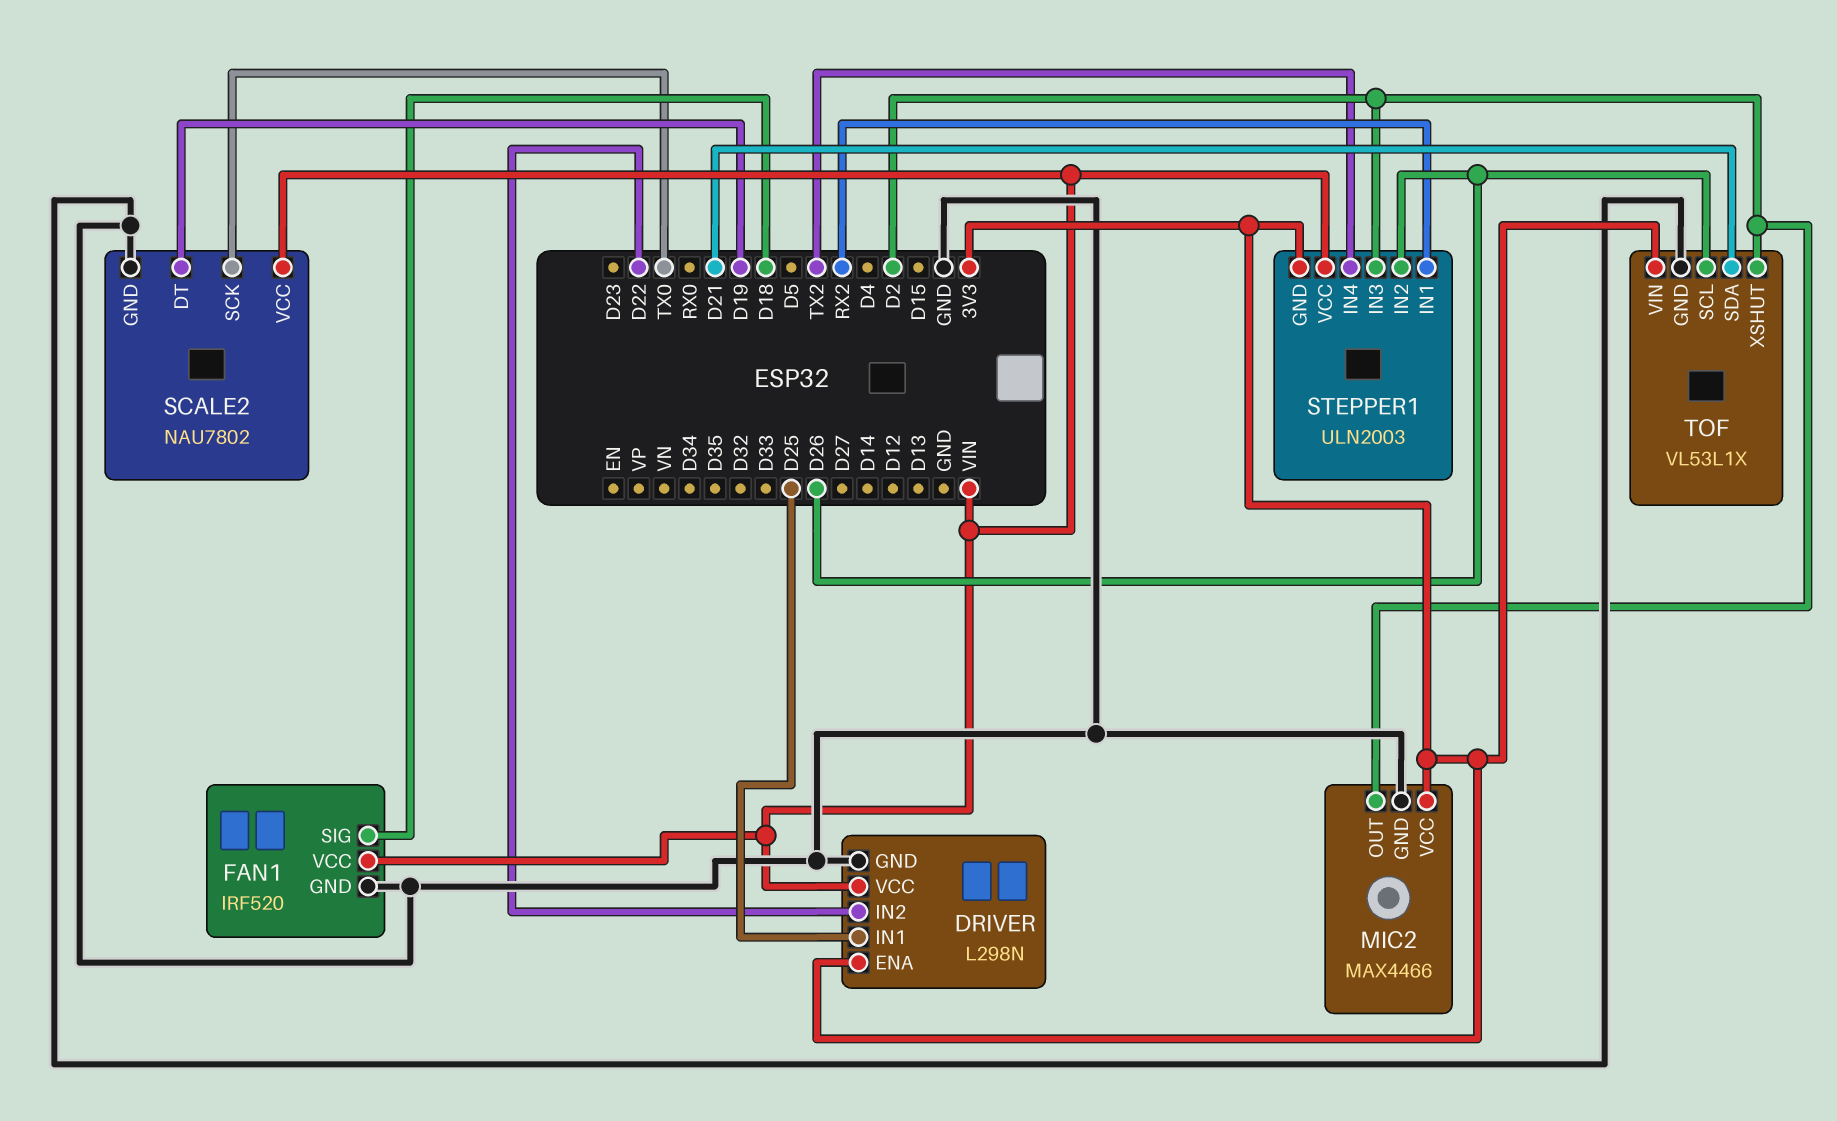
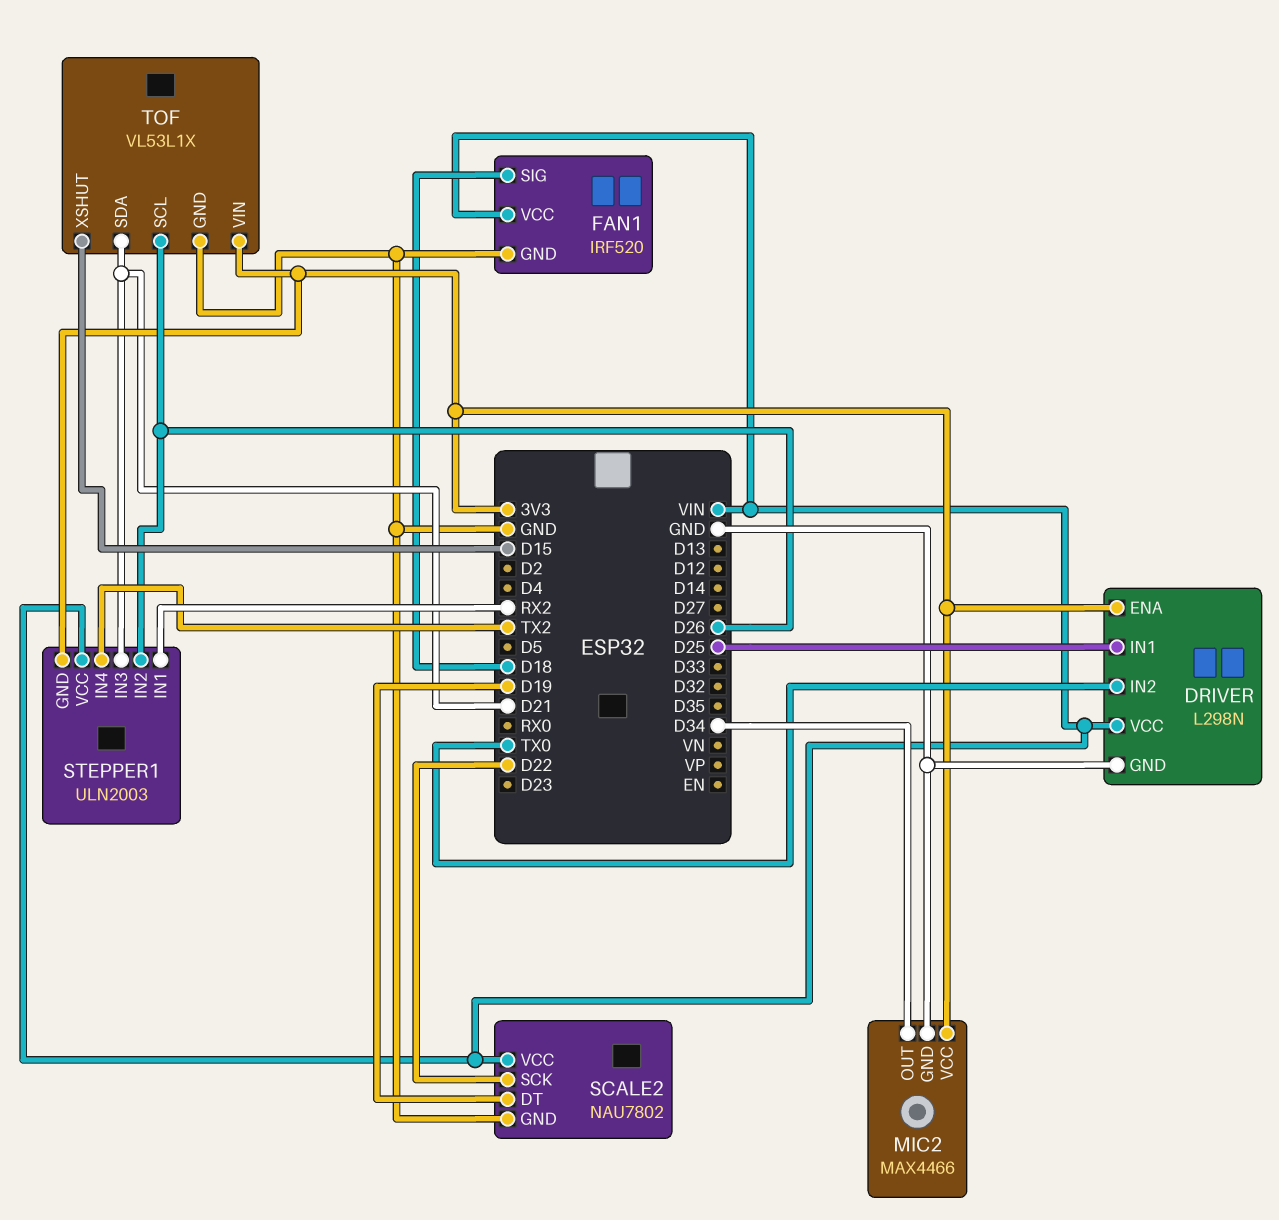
DRIVER pin IN2: D22 -> TX0
MIC2 pin OUT: D2 -> D34
SCALE2 pin SCK: TX0 -> D22
STEPPER1 pin IN3: D2 -> D21
TOF pin XSHUT: D2 -> D15

